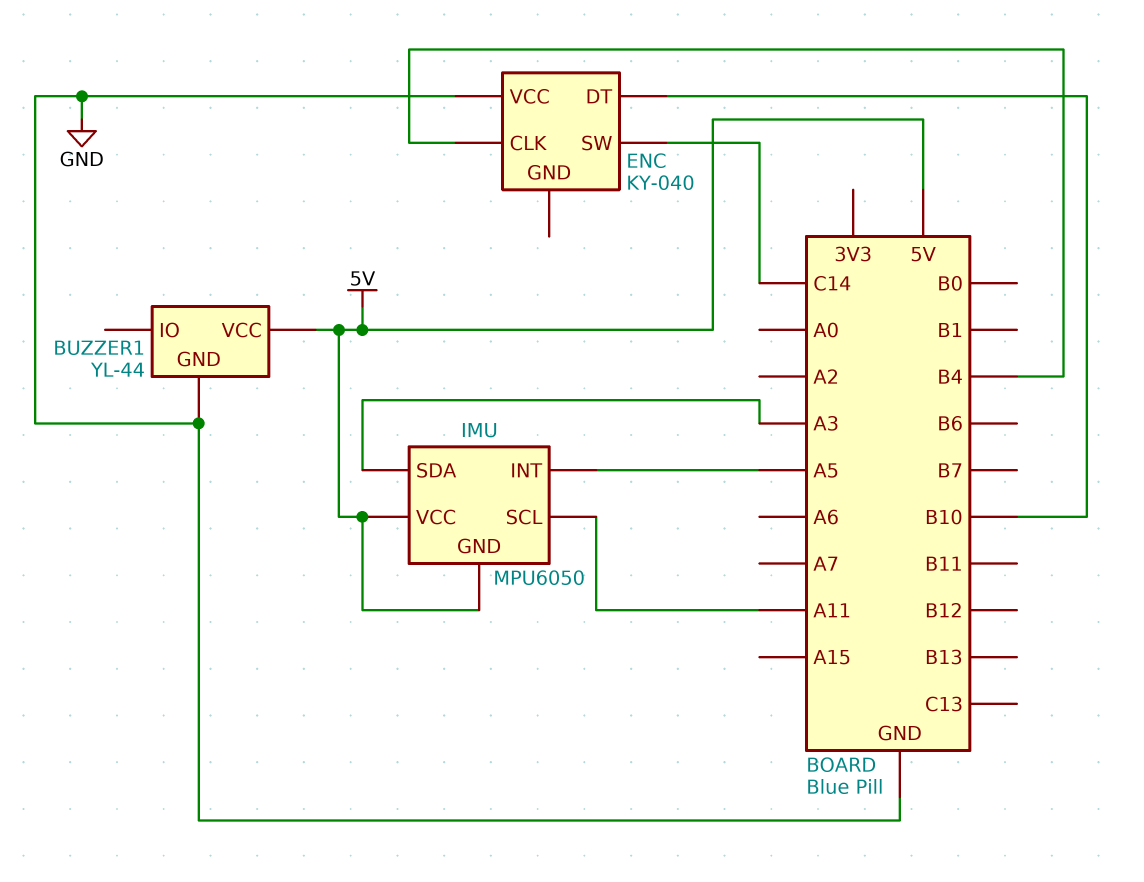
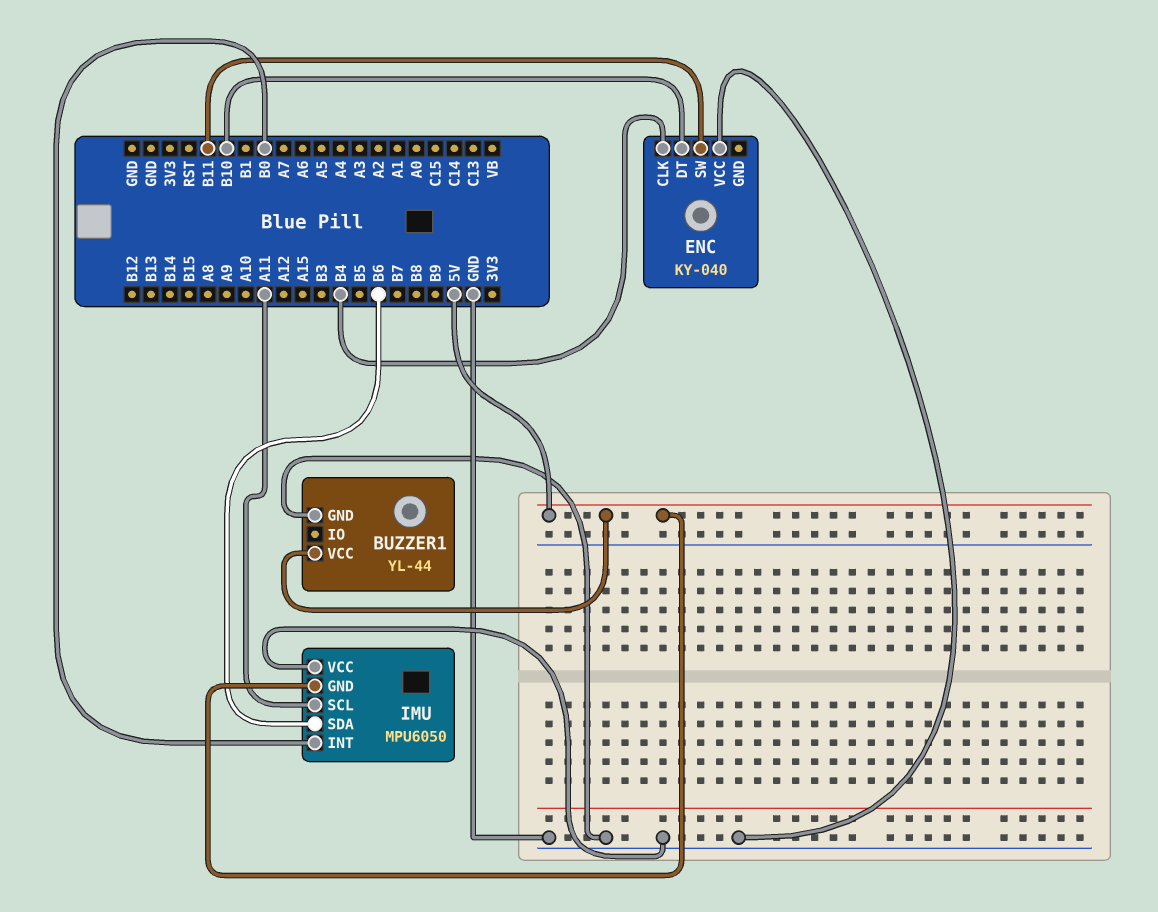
ENC pin SW: C14 -> B11
IMU pin INT: A5 -> B0
IMU pin SDA: A3 -> B6
IMU pin VCC: 5V -> GND

